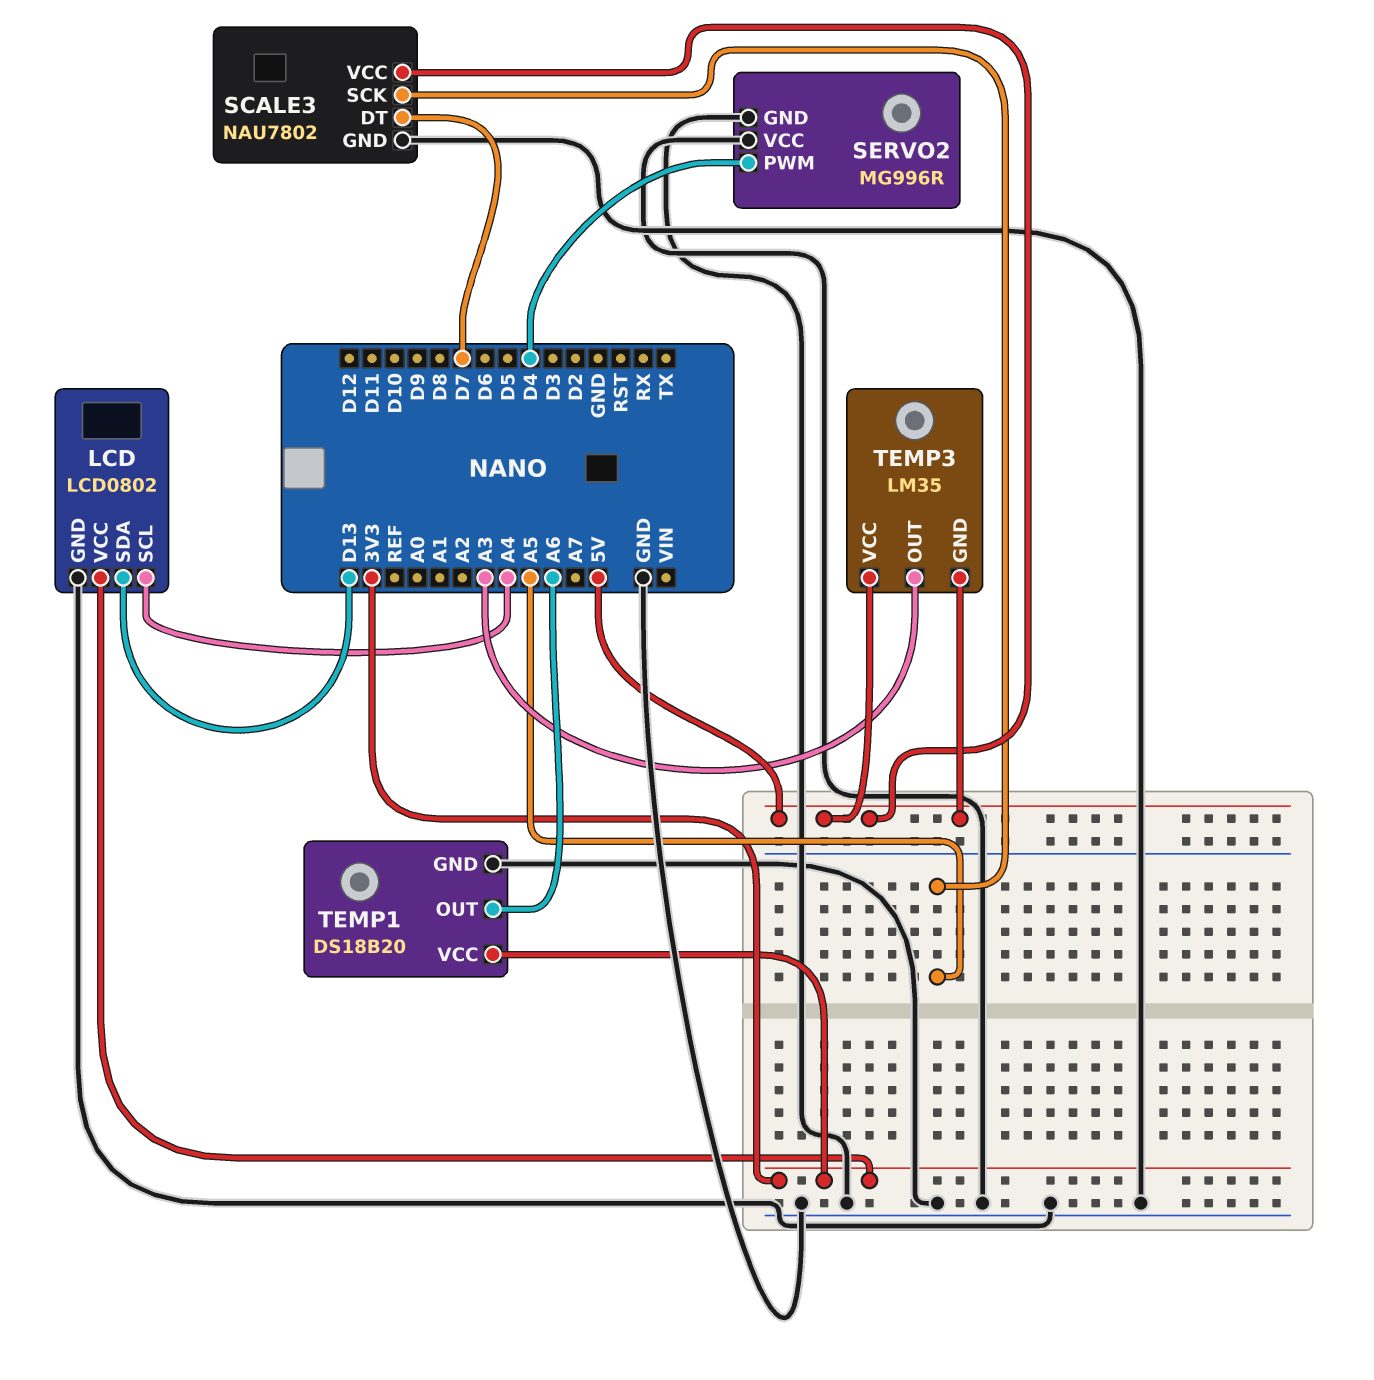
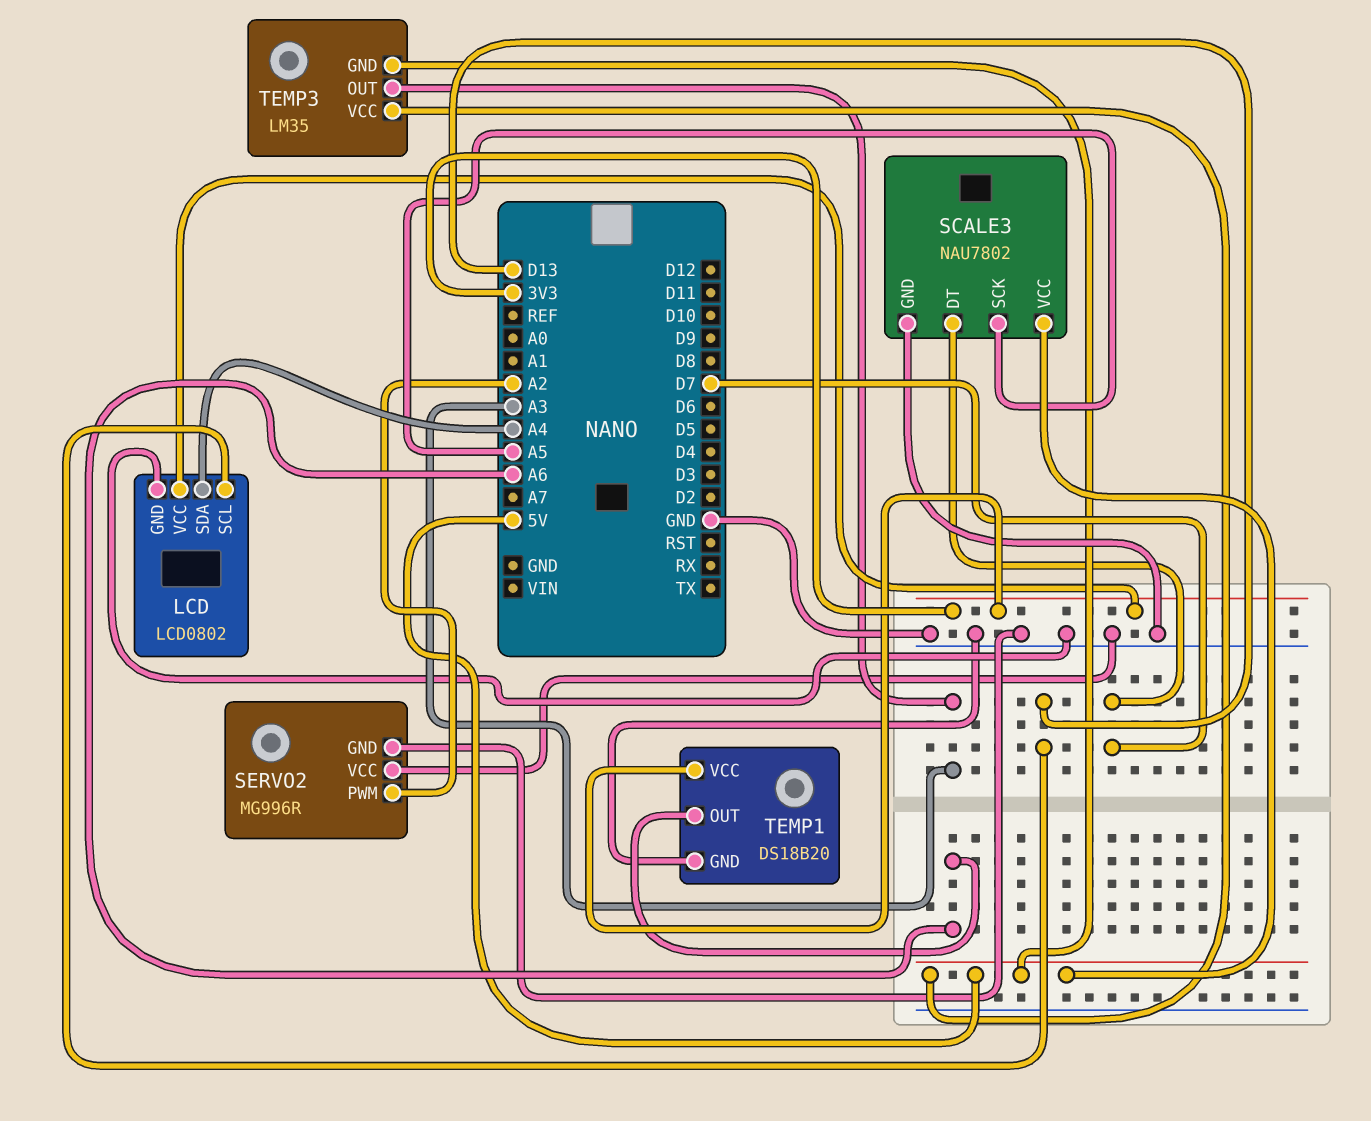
LCD pin SCL: A4 -> D13
LCD pin SDA: D13 -> A4
SERVO2 pin PWM: D4 -> A2

